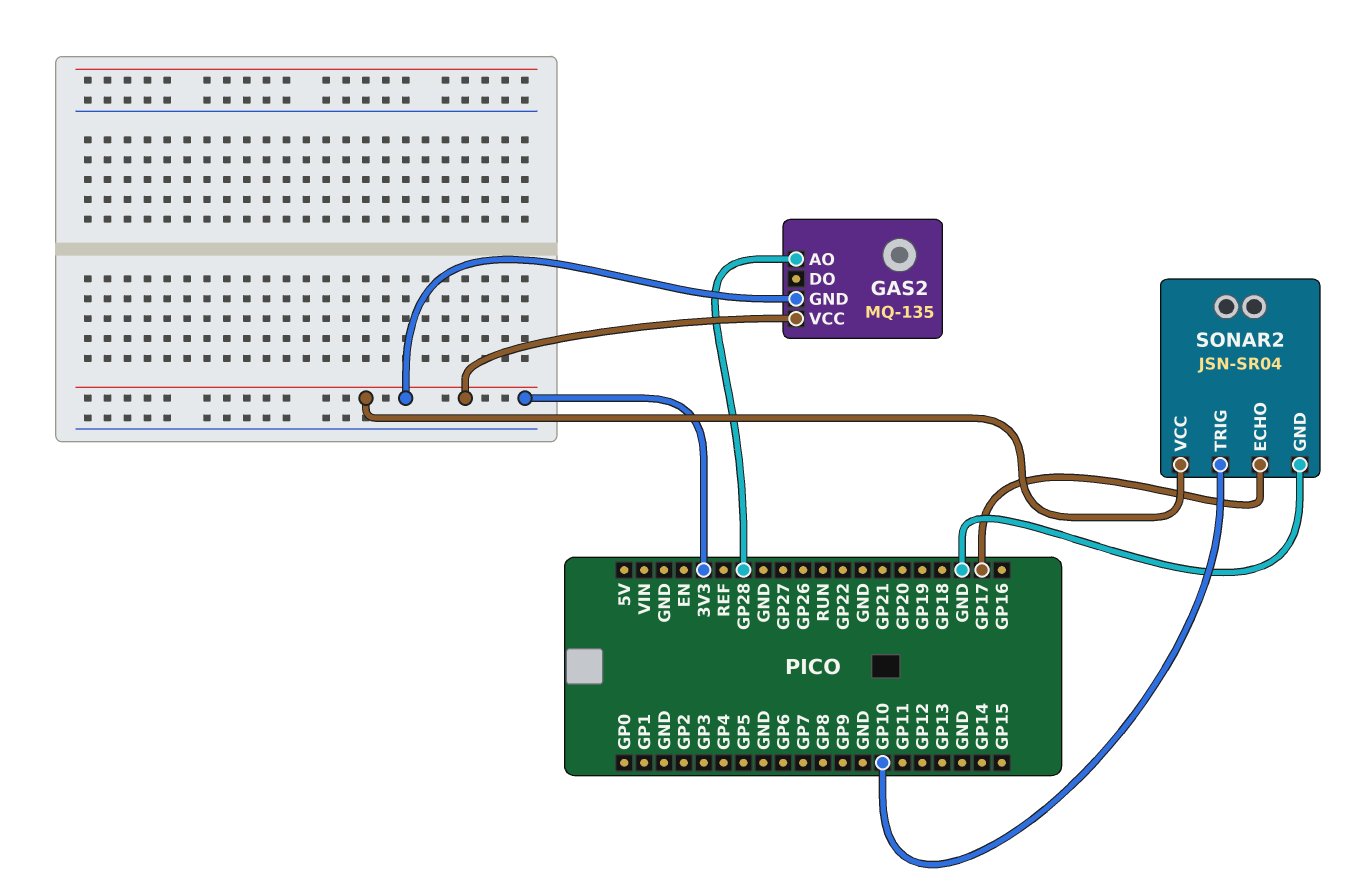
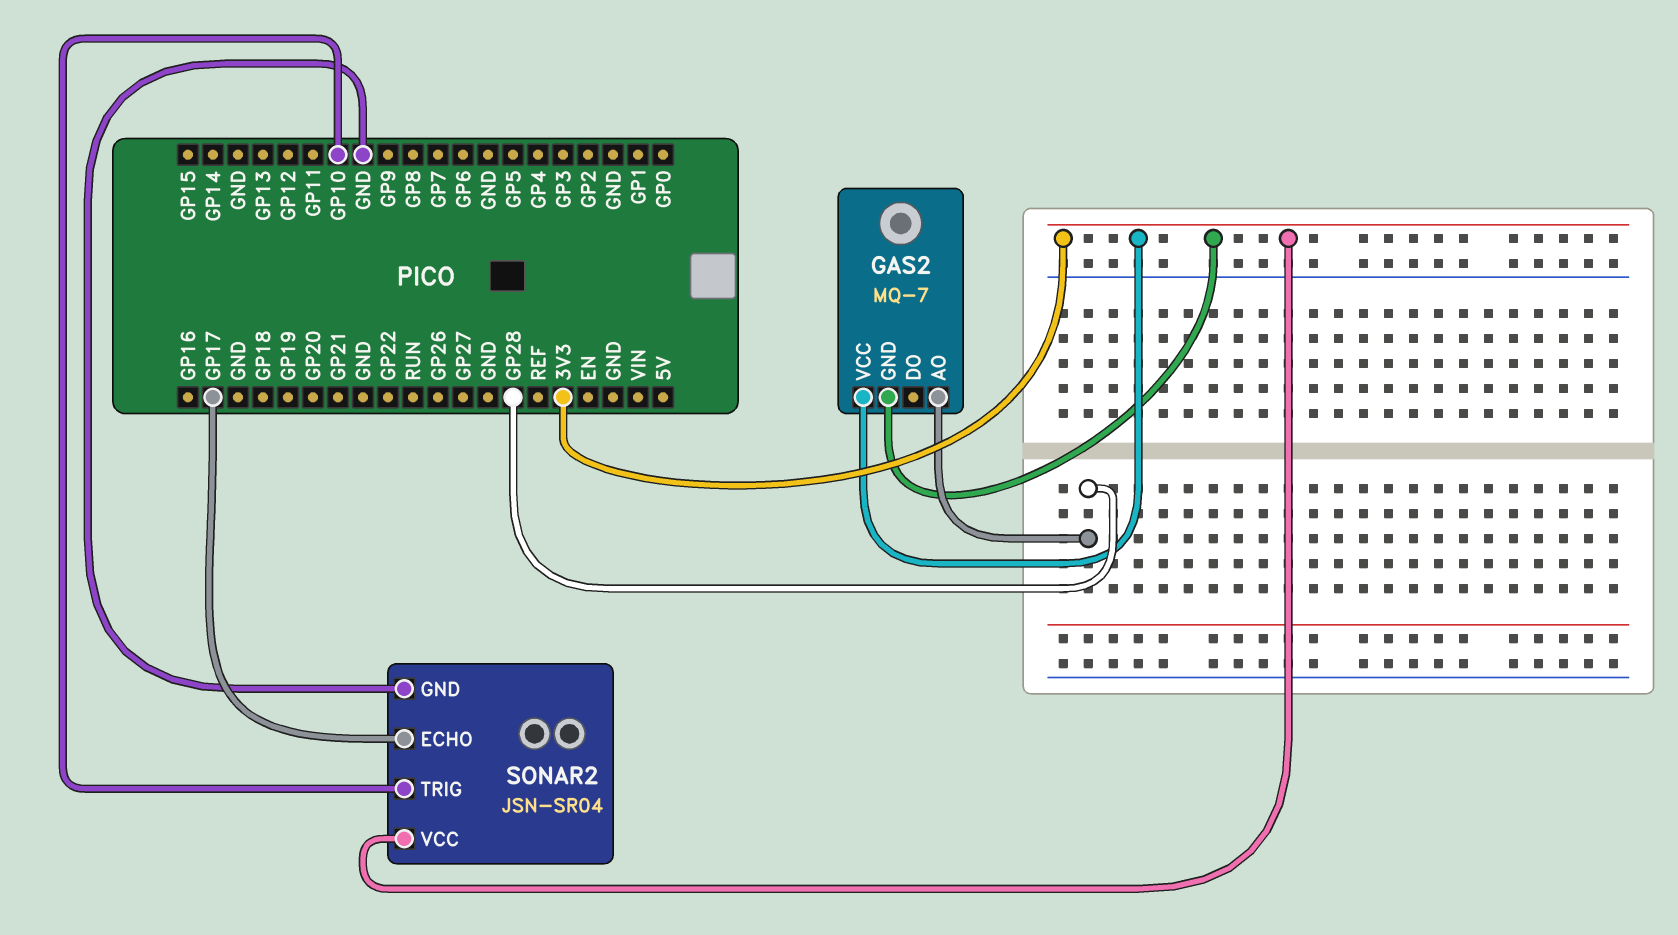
GAS2: MQ-135 -> MQ-7

